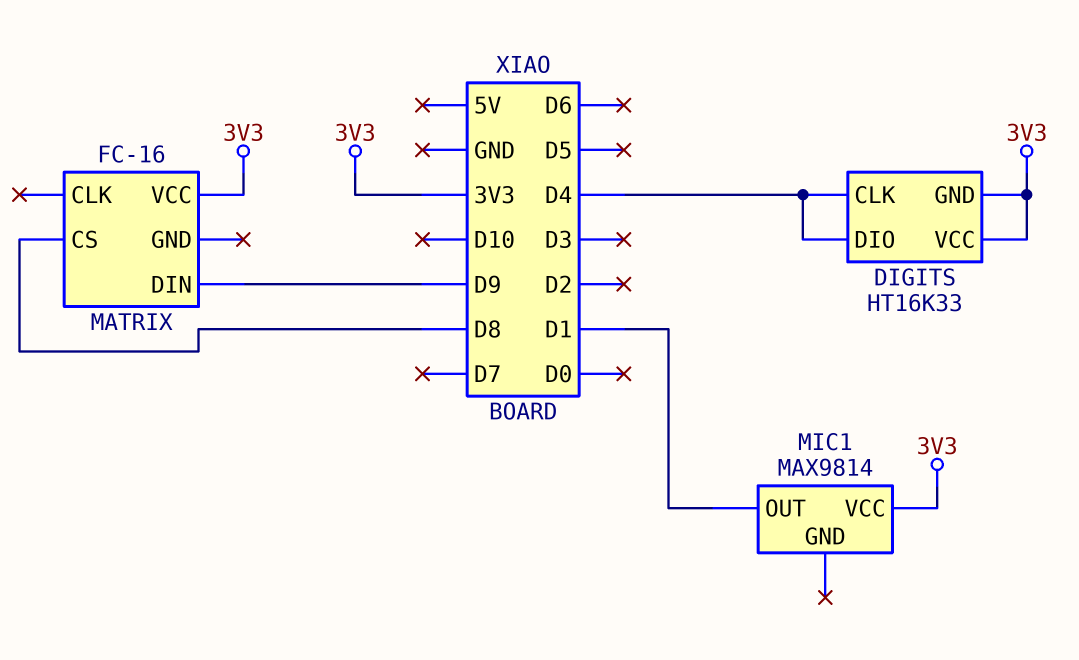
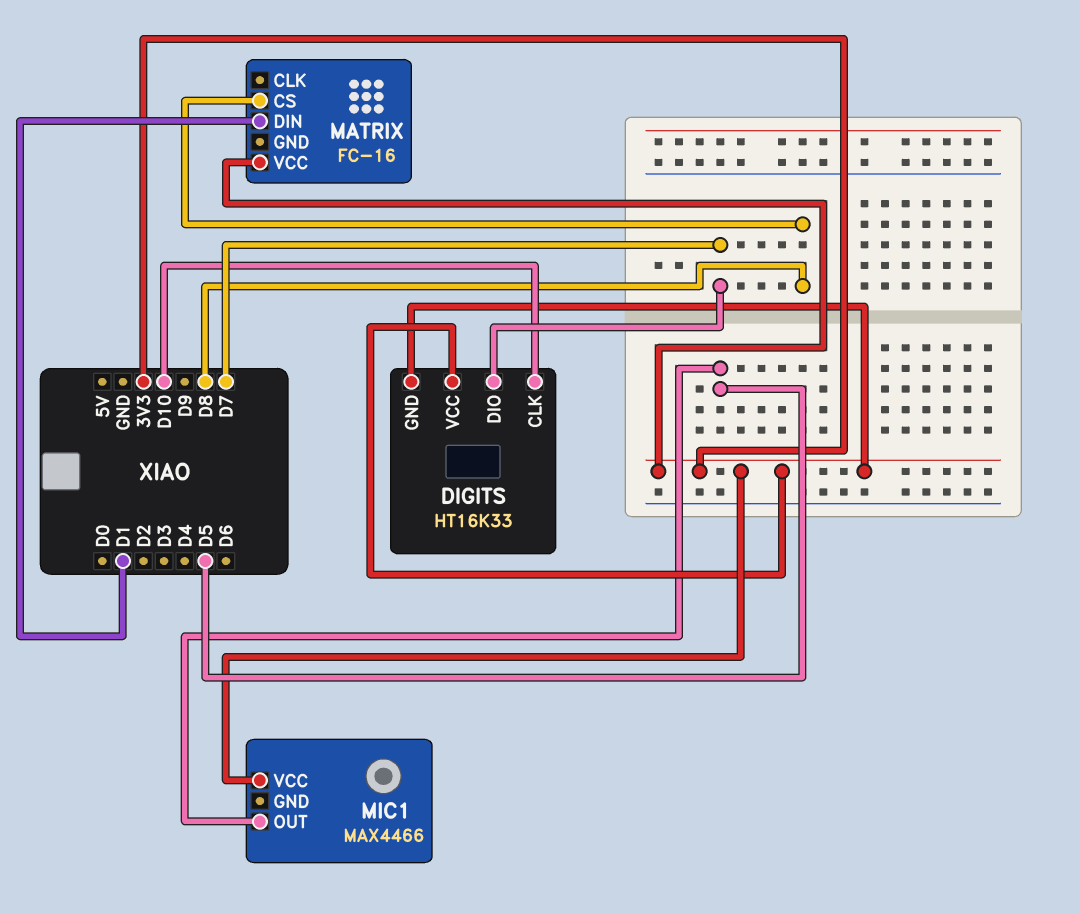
DIGITS pin CLK: D4 -> D10
DIGITS pin DIO: D4 -> D7
MATRIX pin DIN: D9 -> D1
MIC1: MAX9814 -> MAX4466
MIC1 pin OUT: D1 -> D5

